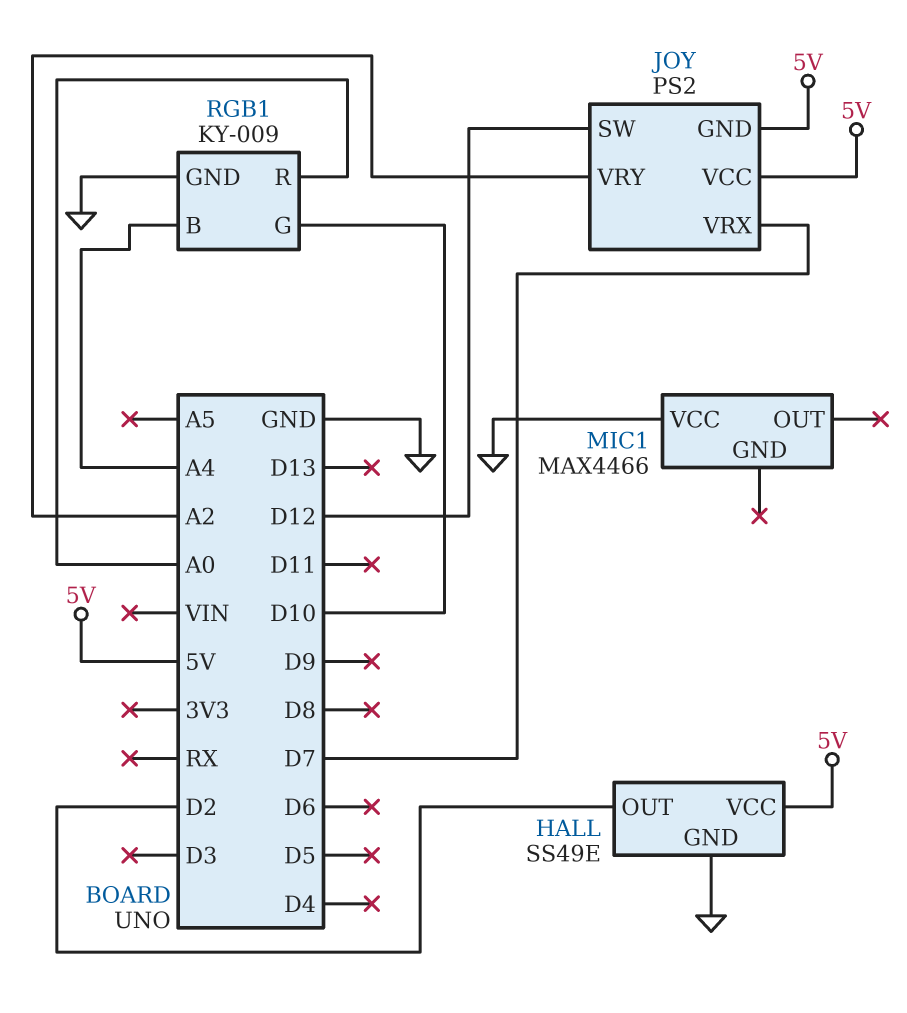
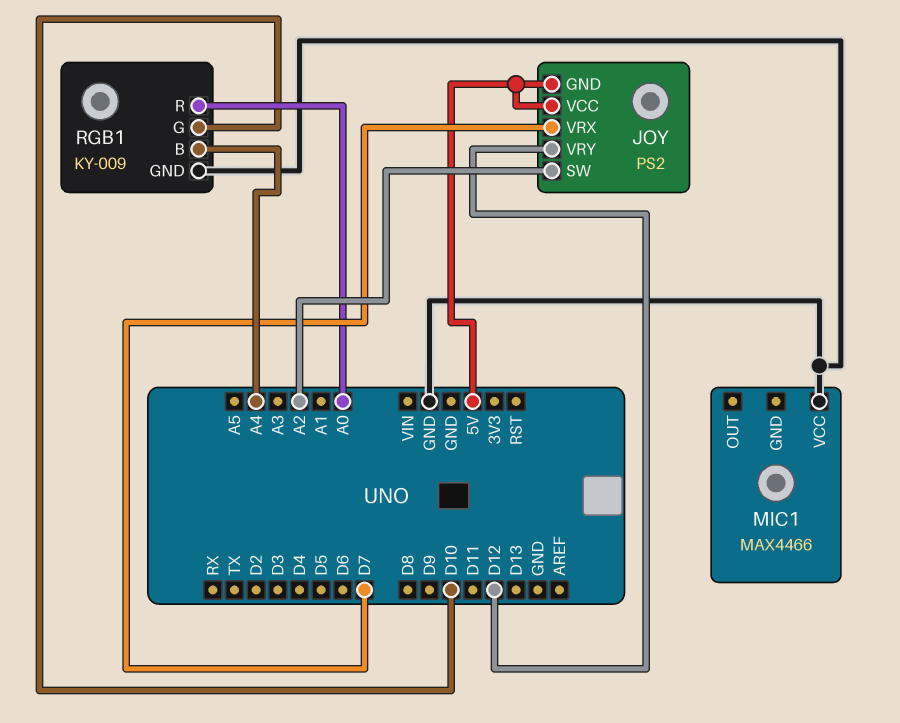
HALL: SS49E -> none
HALL pin GND: GND -> none
HALL pin OUT: D2 -> none
HALL pin VCC: 5V -> none
JOY pin SW: D12 -> A2
JOY pin VRY: A2 -> D12

